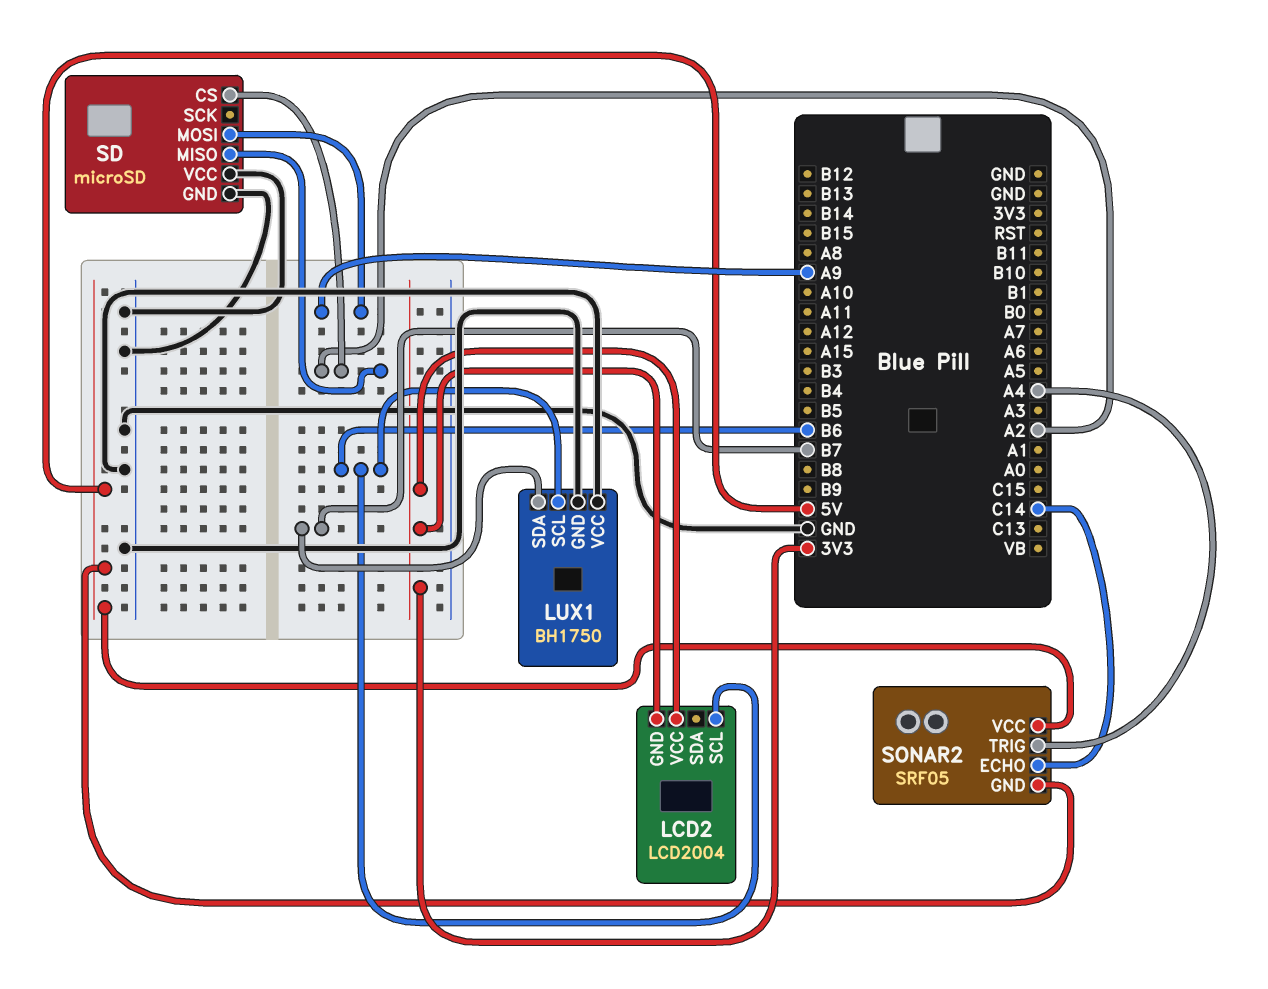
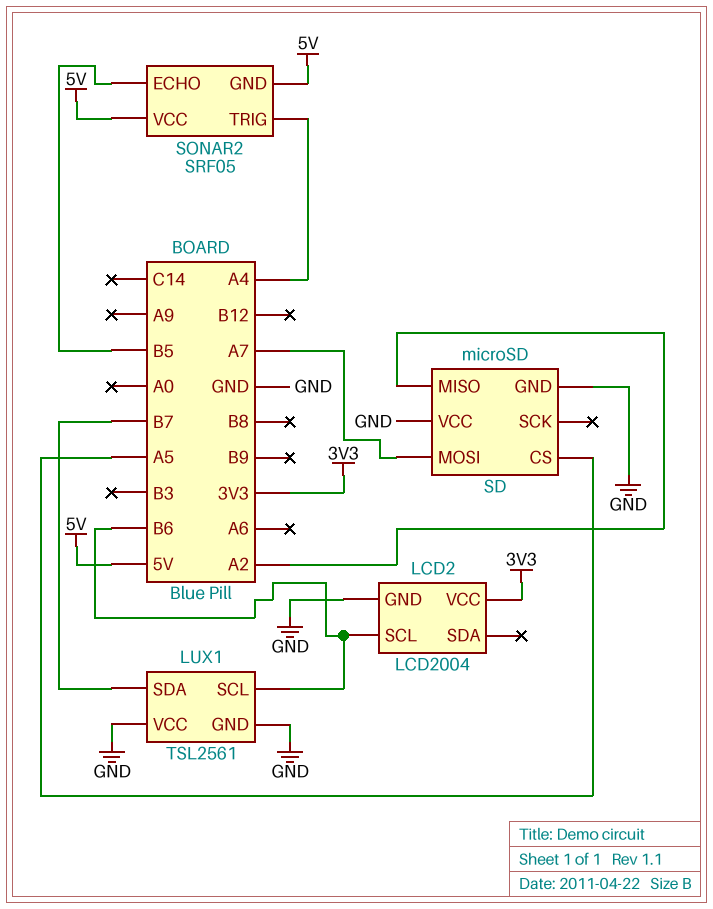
LCD2 pin GND: 3V3 -> GND
LUX1: BH1750 -> TSL2561
SD pin CS: A2 -> A5
SD pin MOSI: A9 -> A7
SONAR2 pin ECHO: C14 -> B5

